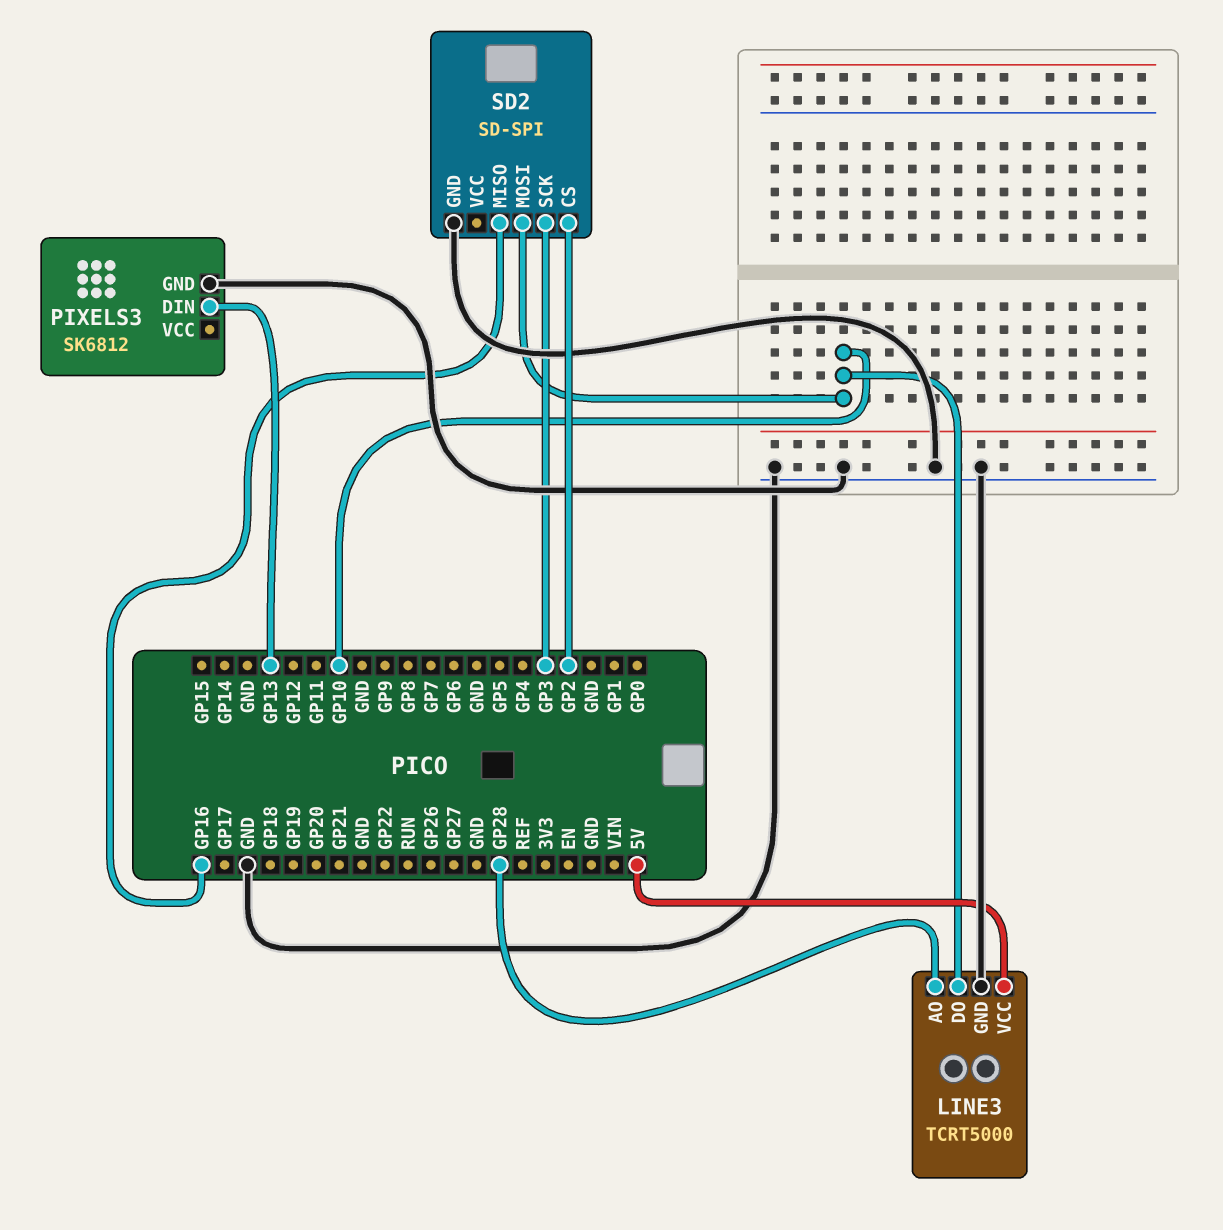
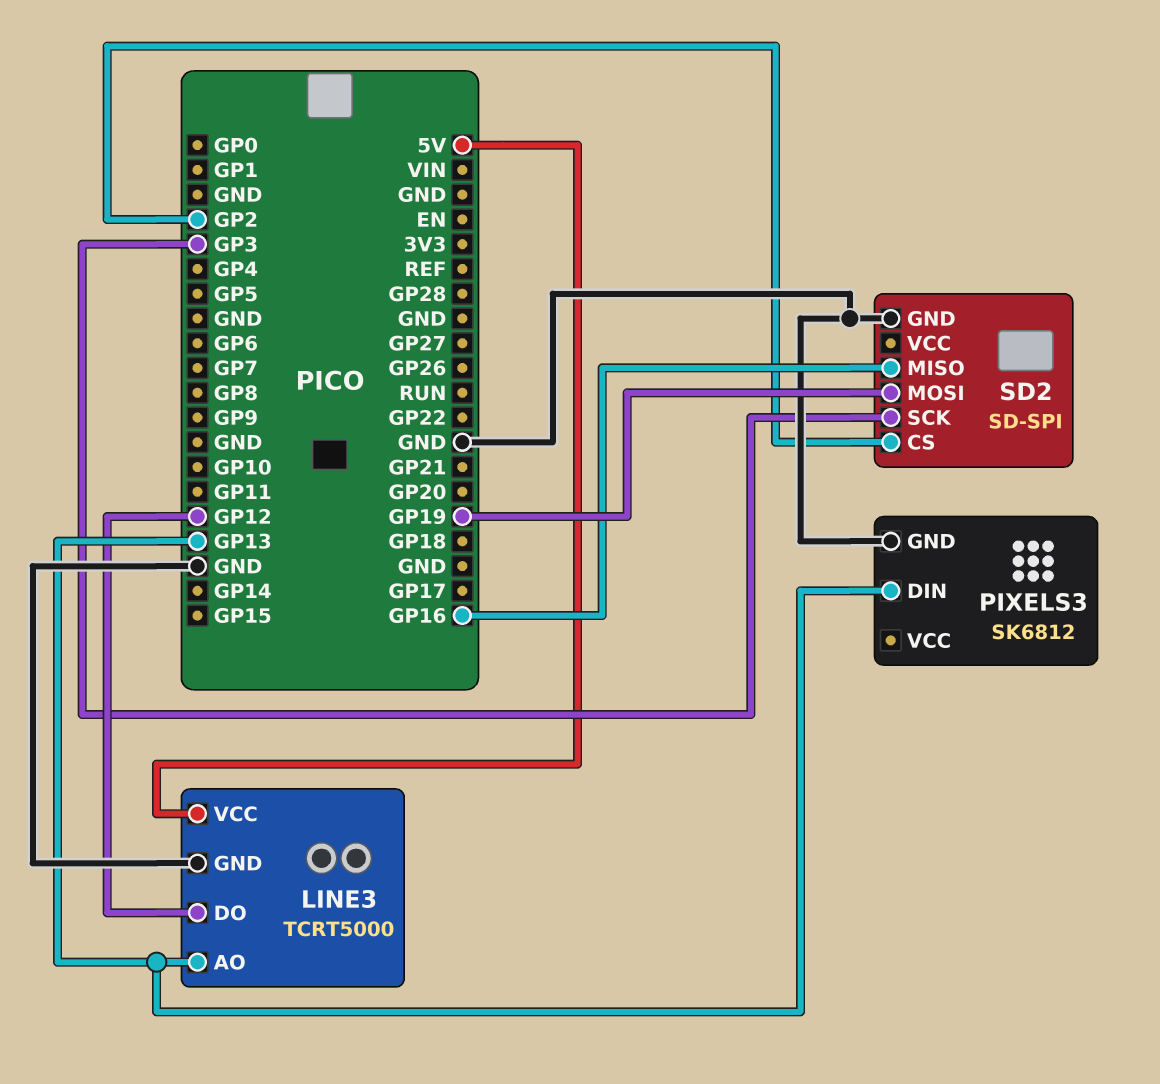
LINE3 pin AO: GP28 -> GP13
LINE3 pin DO: GP10 -> GP12
SD2 pin MOSI: GP10 -> GP19

